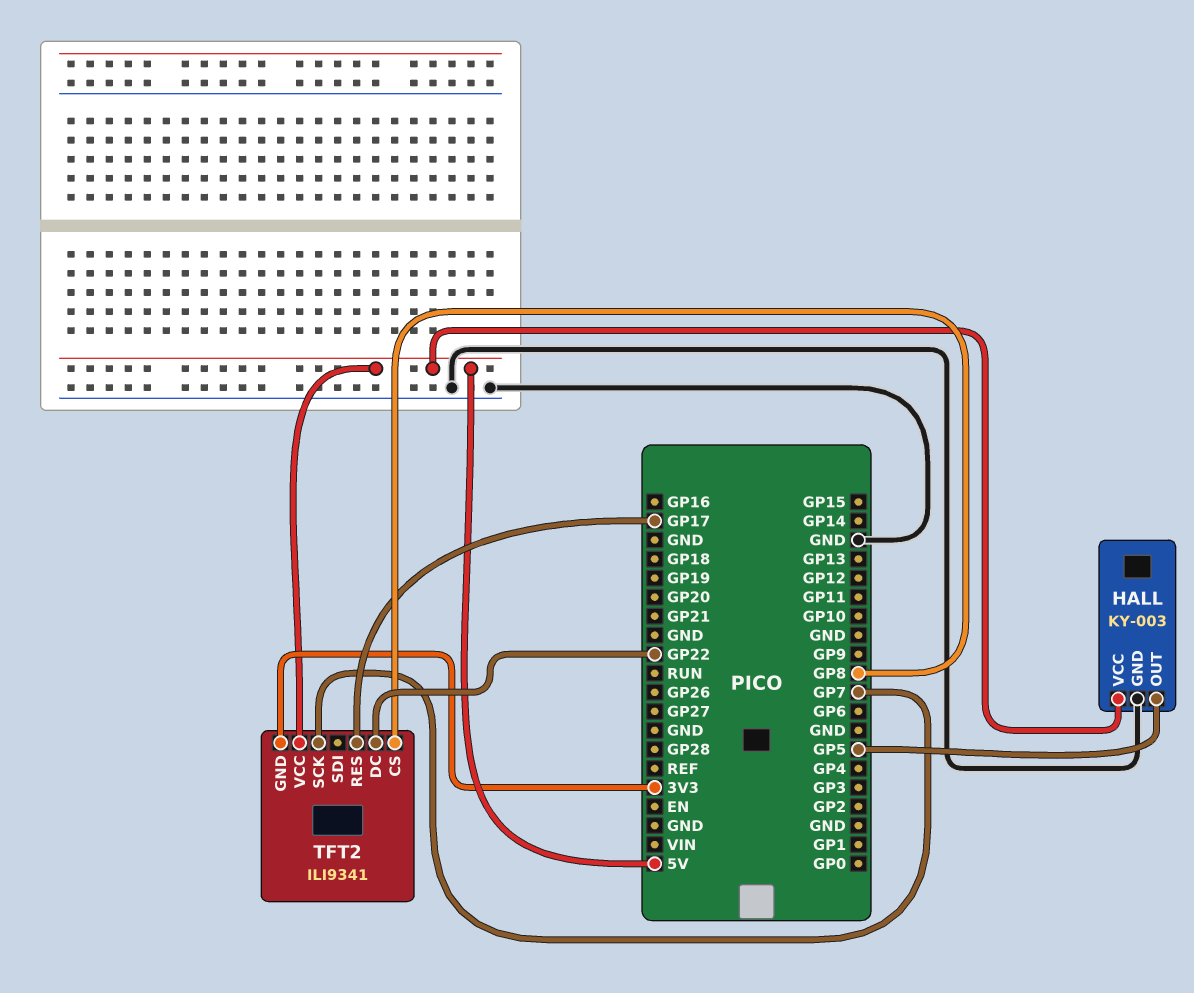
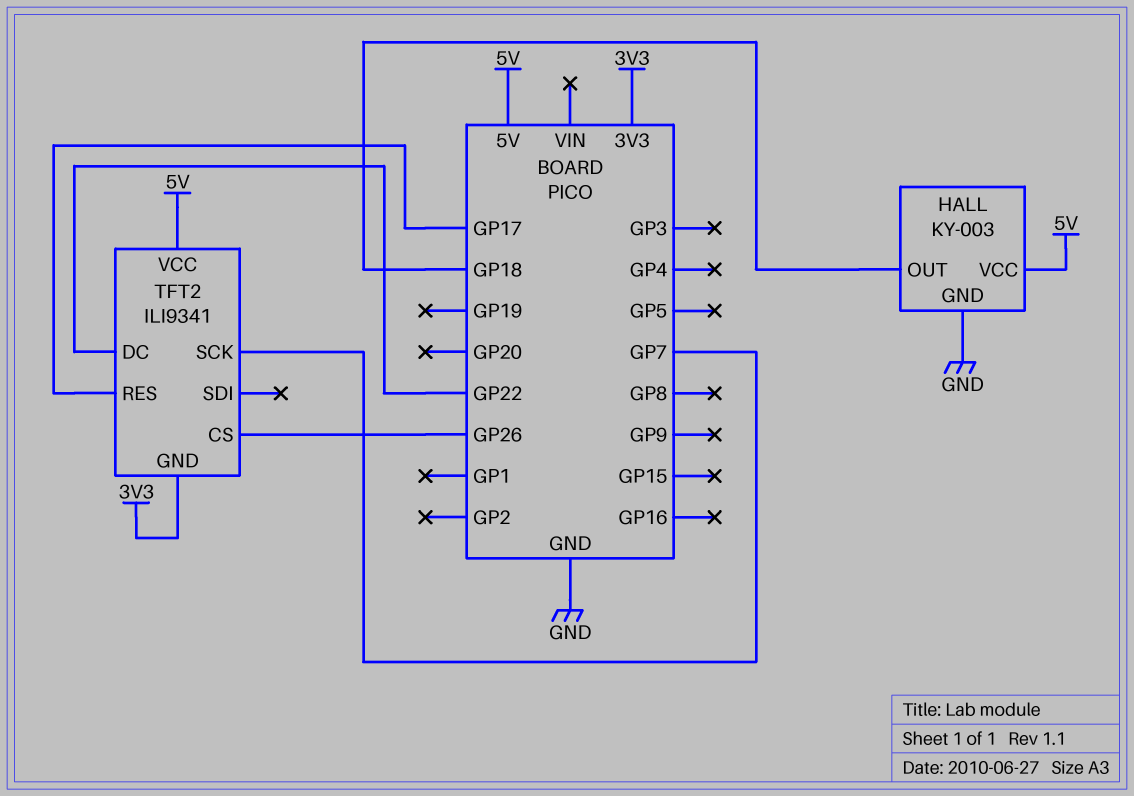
HALL pin OUT: GP5 -> GP18
TFT2 pin CS: GP8 -> GP26

